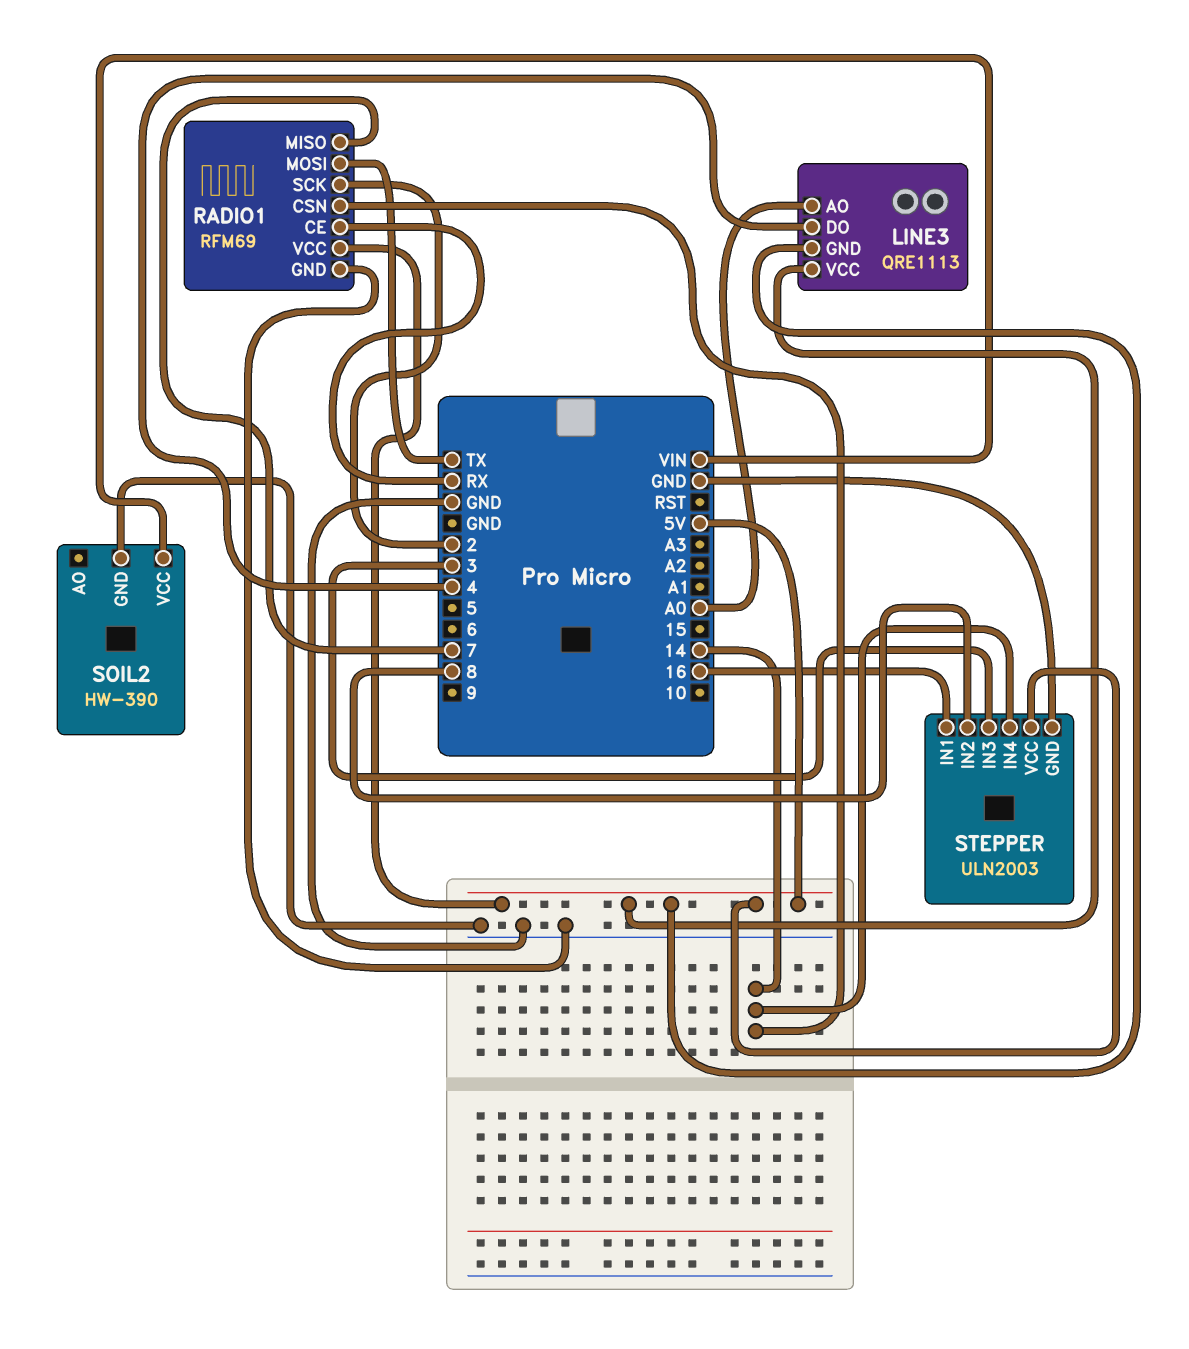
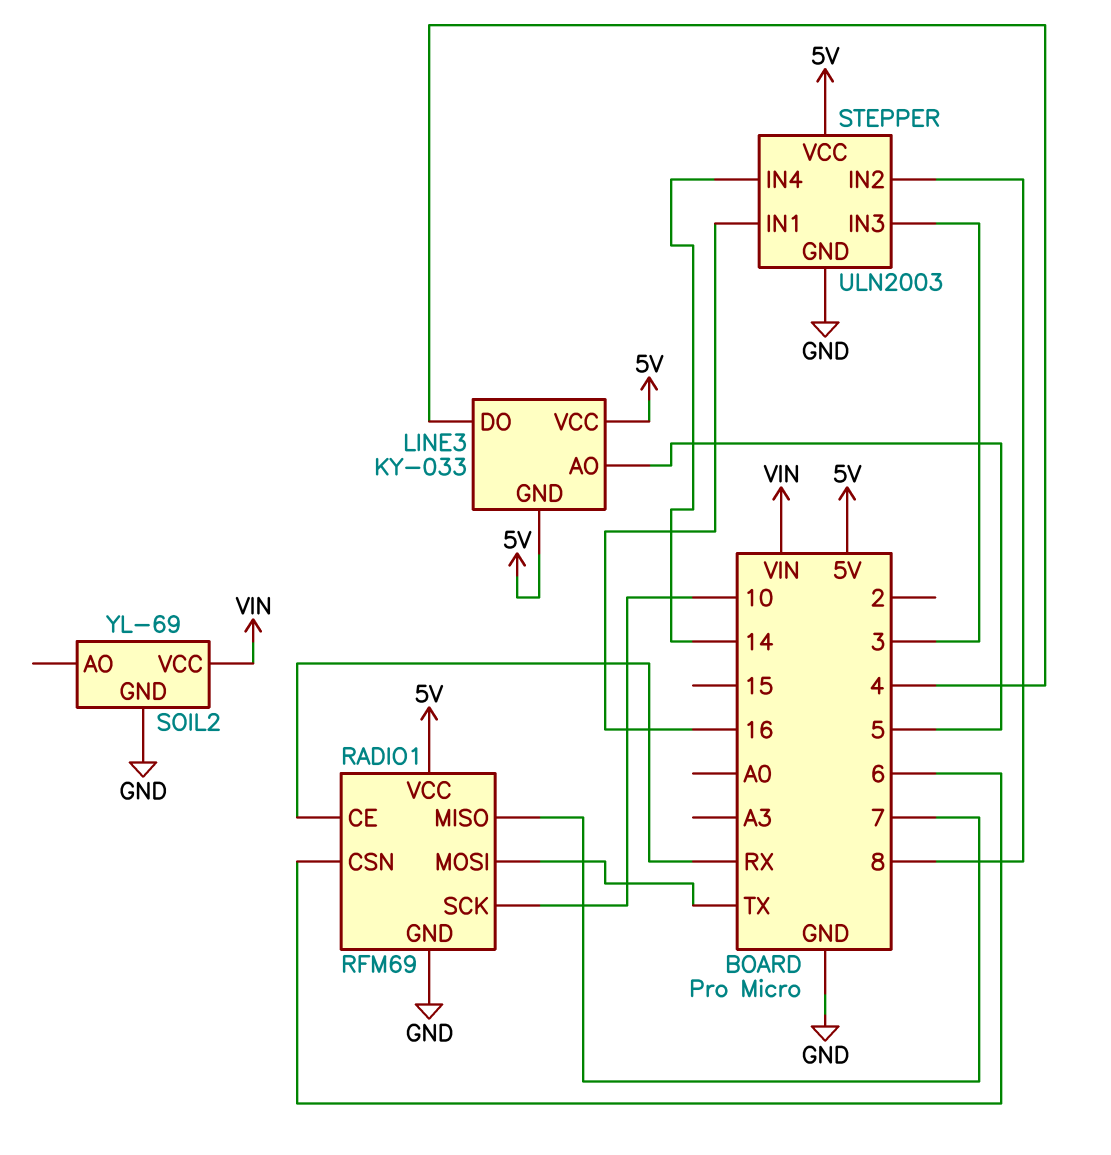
LINE3: QRE1113 -> KY-033
LINE3 pin AO: A0 -> 5
RADIO1 pin CSN: 14 -> 6
RADIO1 pin SCK: 2 -> 10
SOIL2: HW-390 -> YL-69

